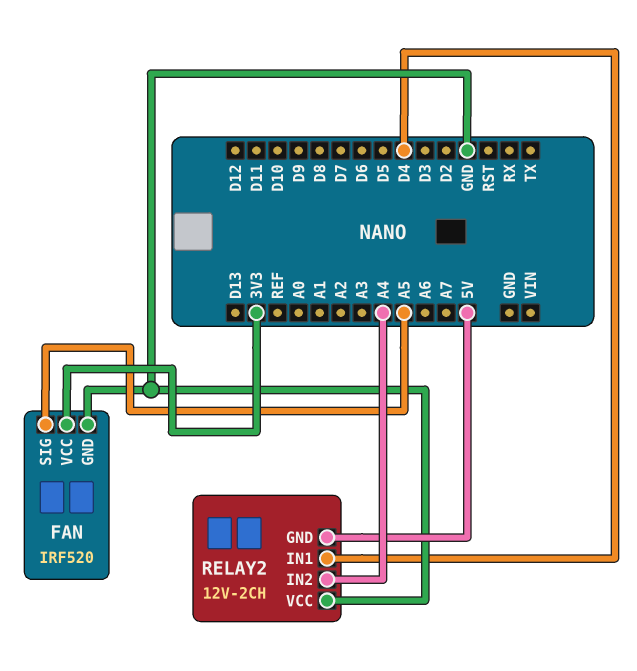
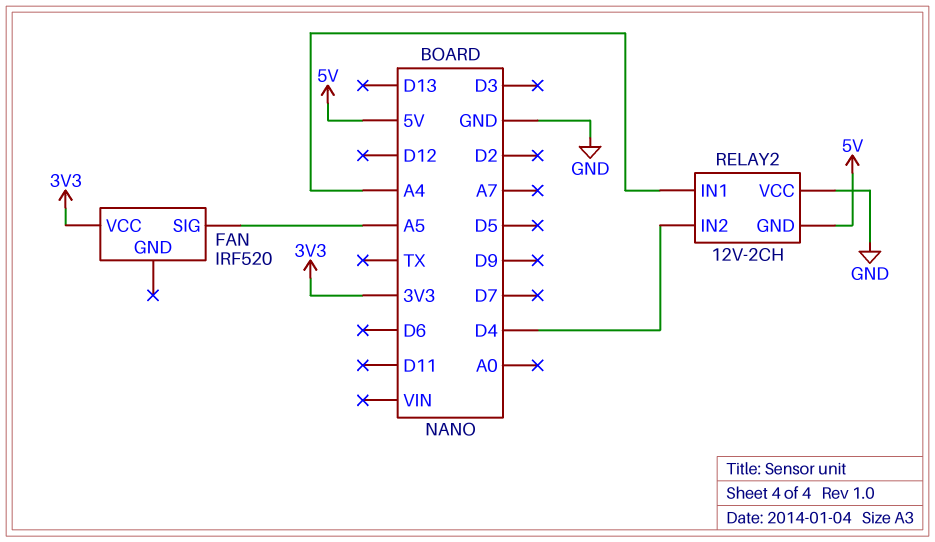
FAN pin GND: GND -> none
RELAY2 pin IN1: D4 -> A4
RELAY2 pin IN2: A4 -> D4

